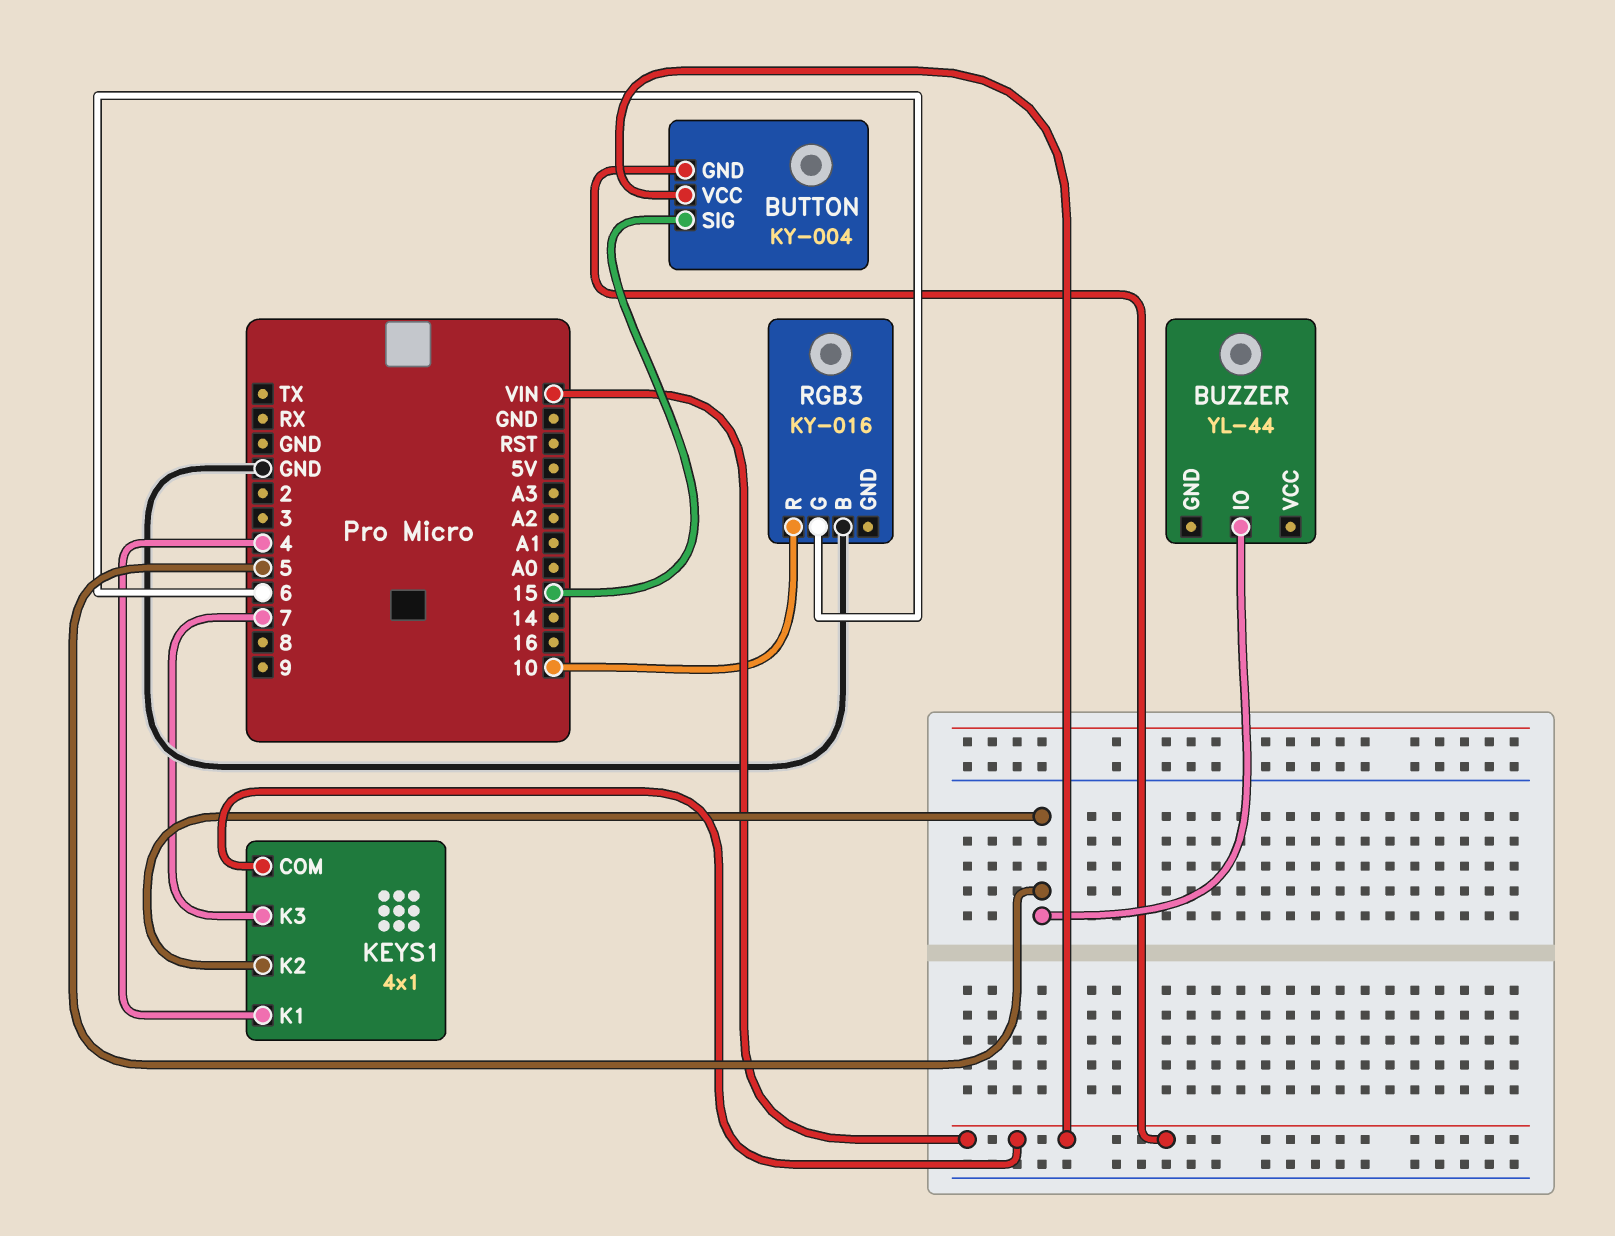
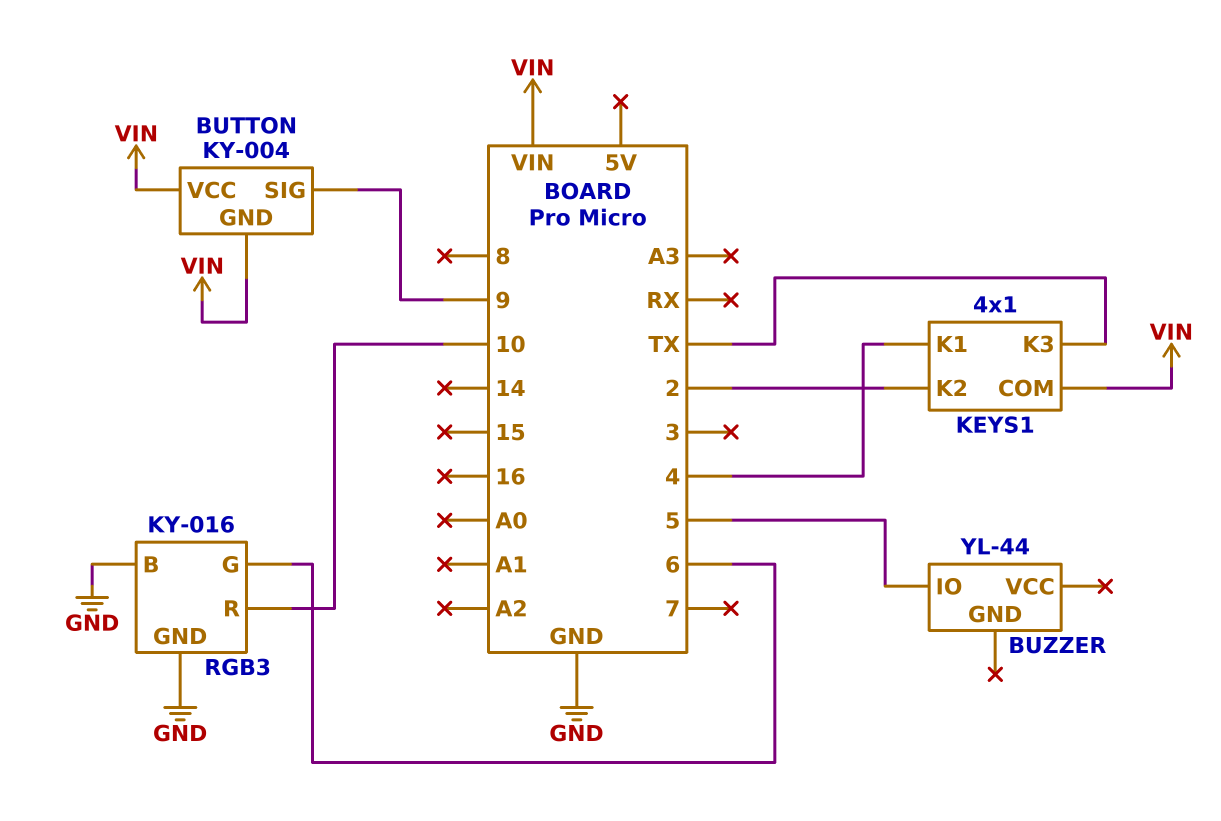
BUTTON pin SIG: 15 -> 9
KEYS1 pin K2: 5 -> 2
KEYS1 pin K3: 7 -> TX
RGB3 pin GND: none -> GND

